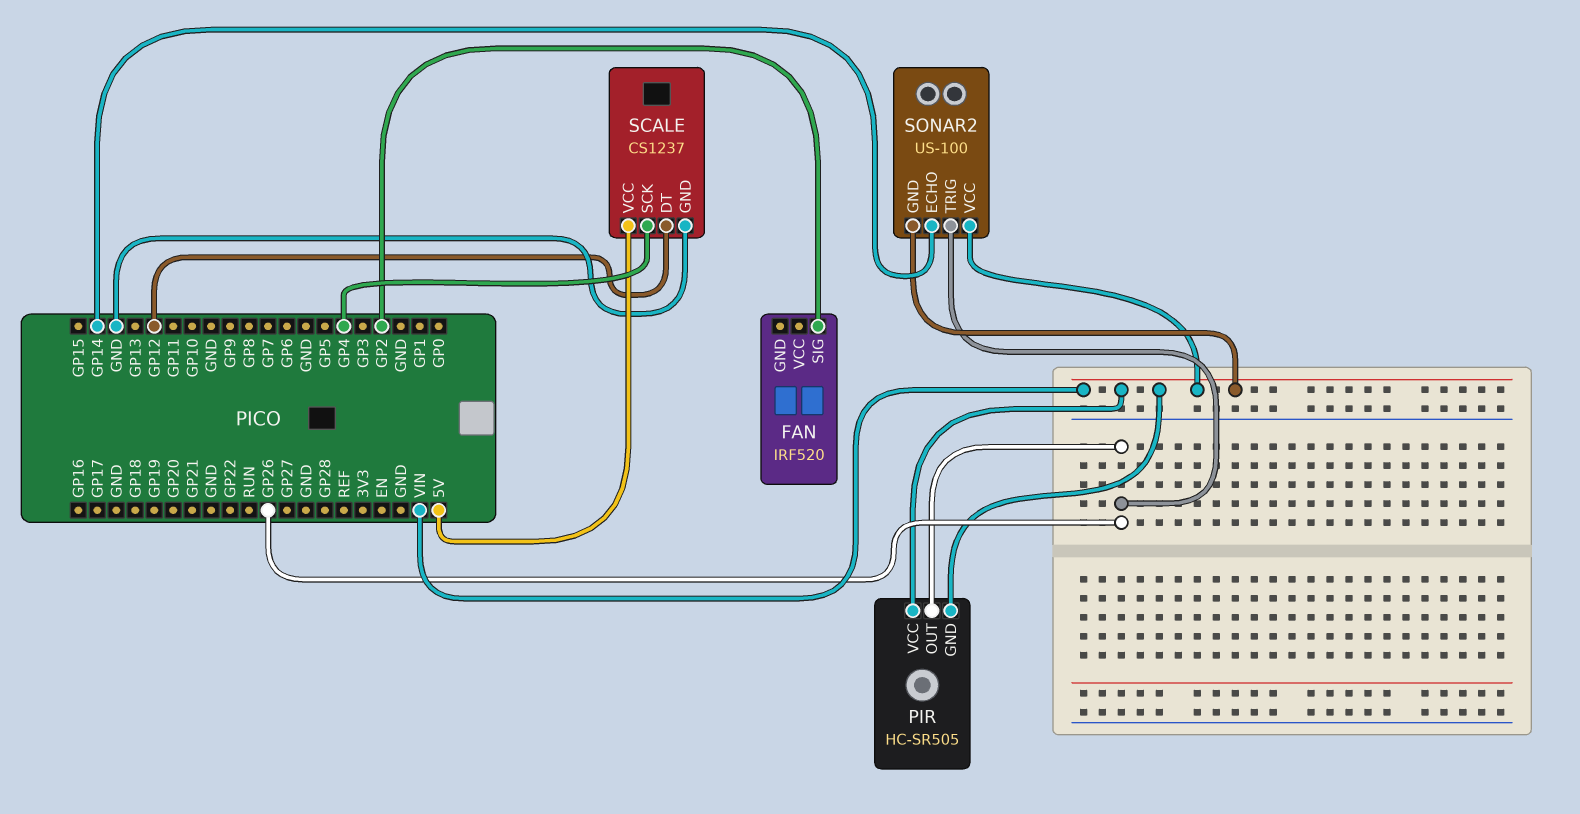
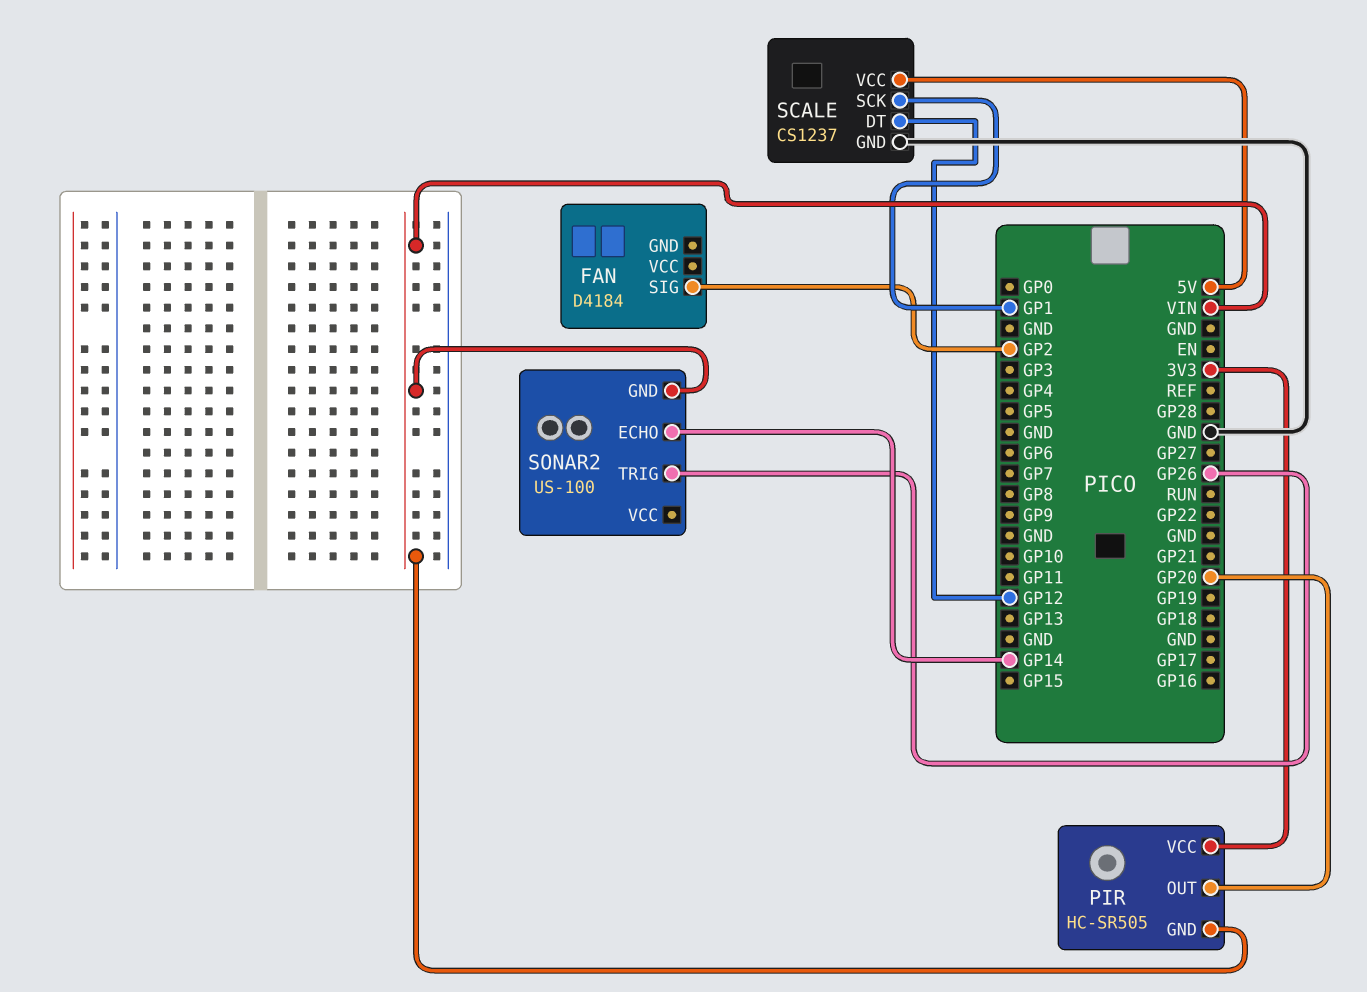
FAN: IRF520 -> D4184
PIR pin OUT: GP26 -> GP20
PIR pin VCC: VIN -> 3V3
SCALE pin SCK: GP4 -> GP1
SONAR2 pin VCC: VIN -> none

